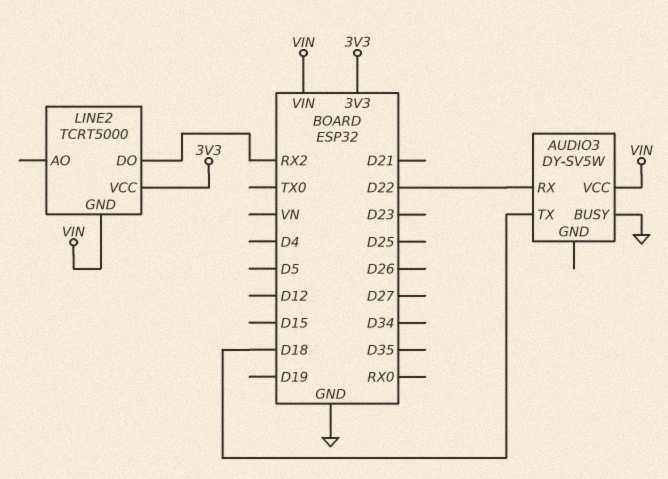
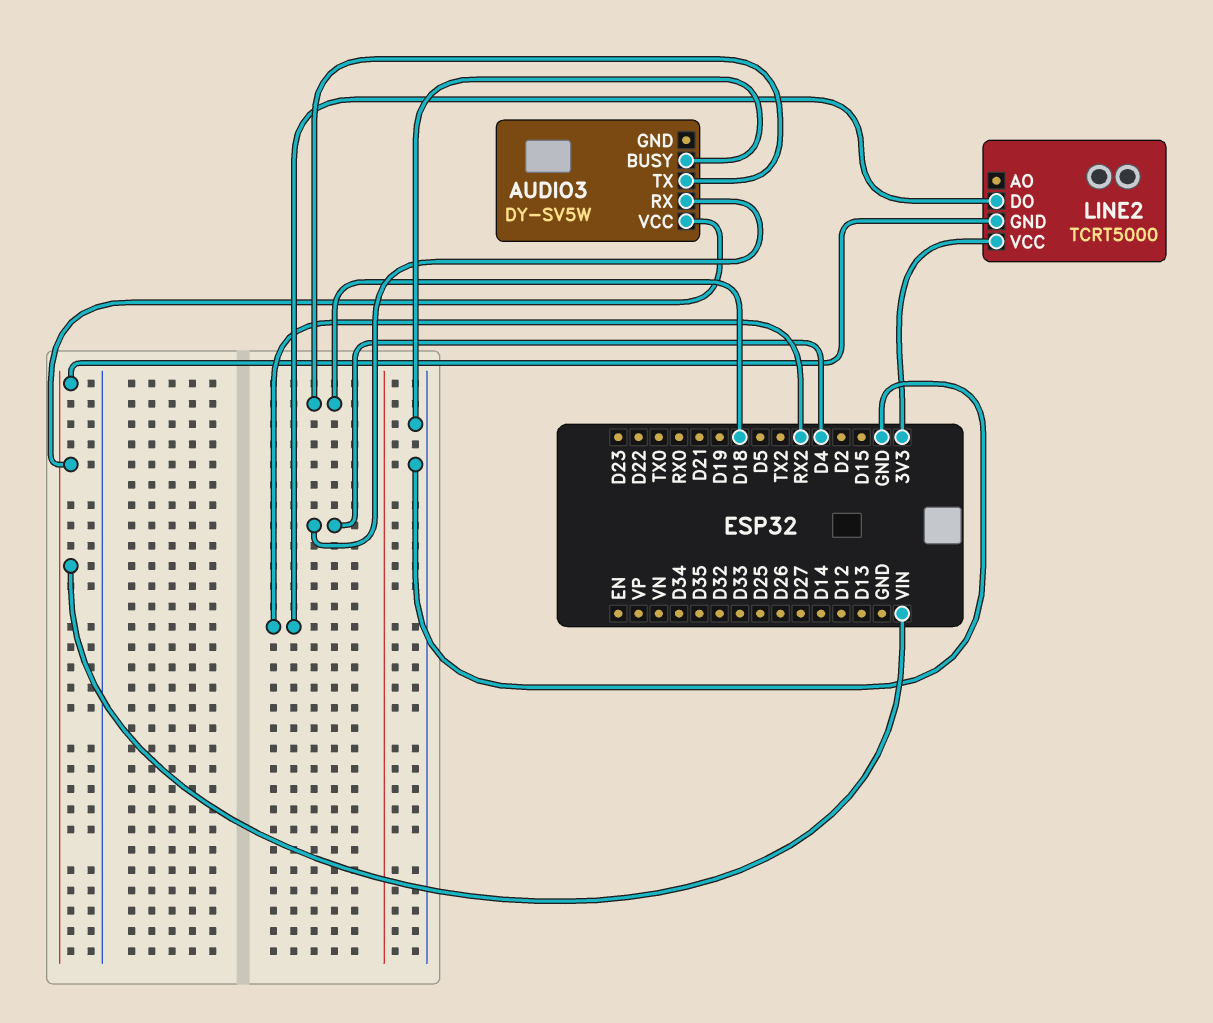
AUDIO3 pin RX: D22 -> D4

